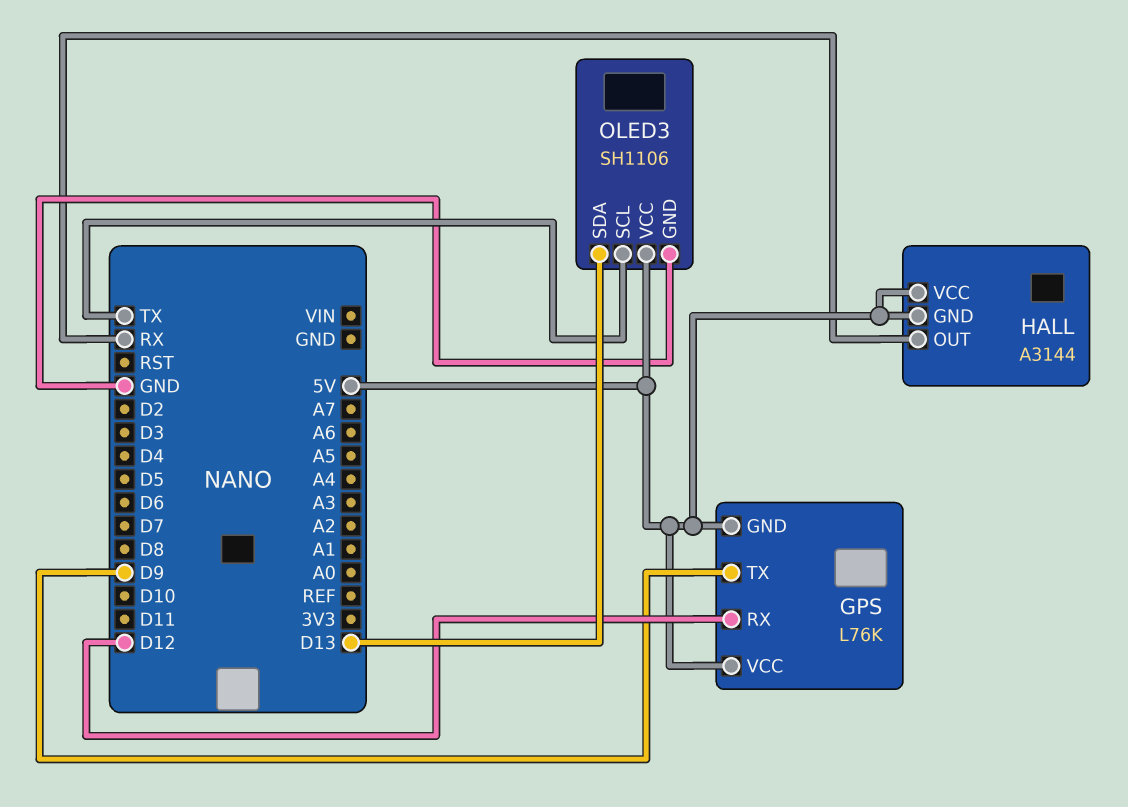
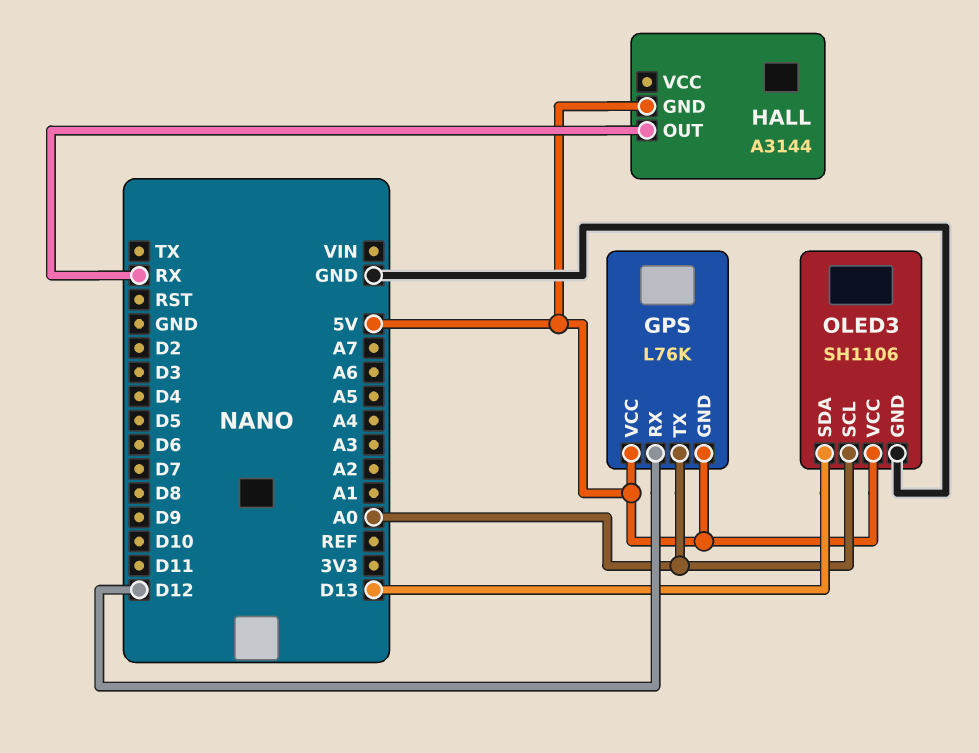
GPS pin TX: D9 -> A0
HALL pin VCC: 5V -> none
OLED3 pin SCL: TX -> A0

